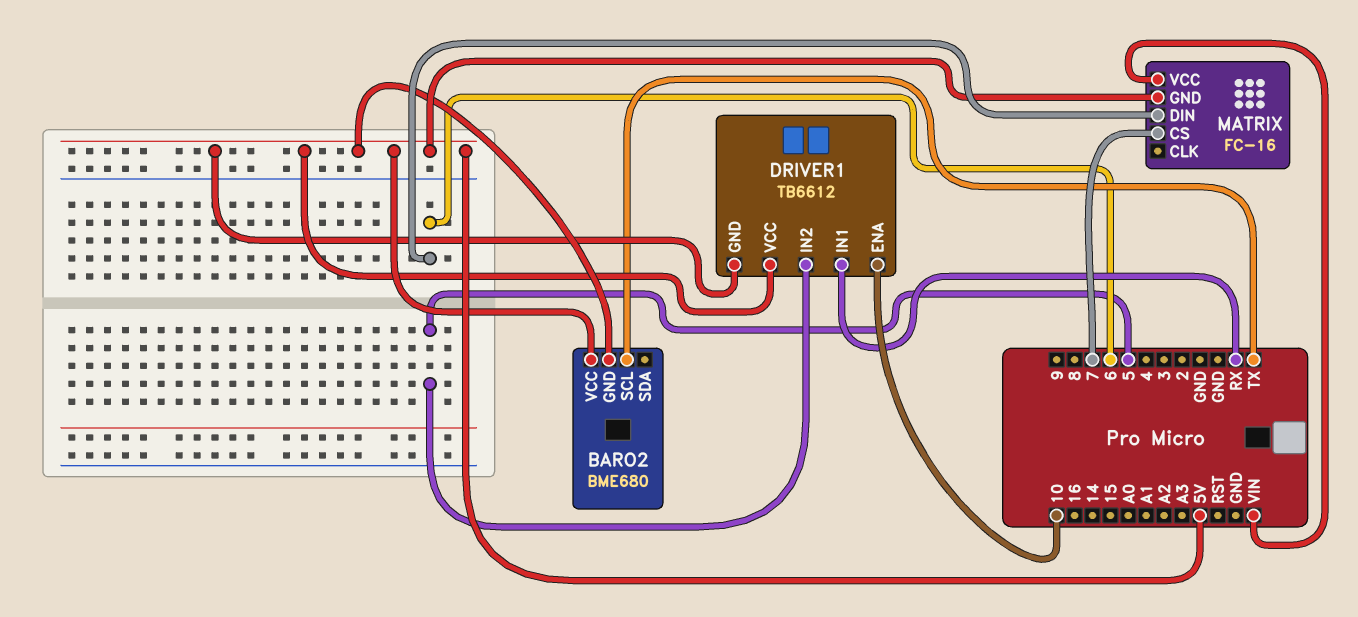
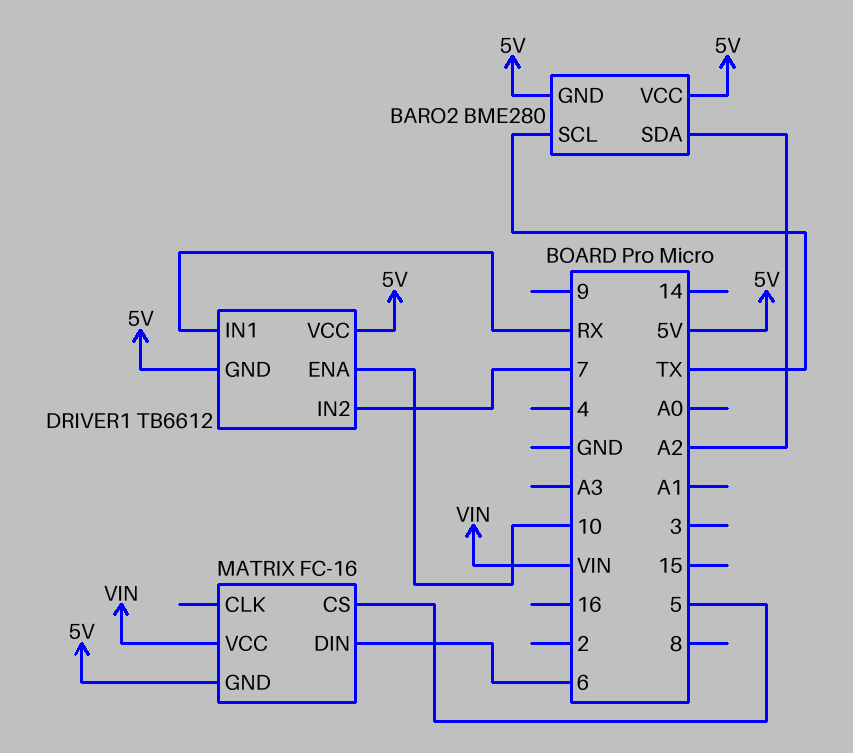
BARO2: BME680 -> BME280
BARO2 pin SDA: none -> A2
DRIVER1 pin IN2: 5 -> 7
MATRIX pin CS: 7 -> 5

